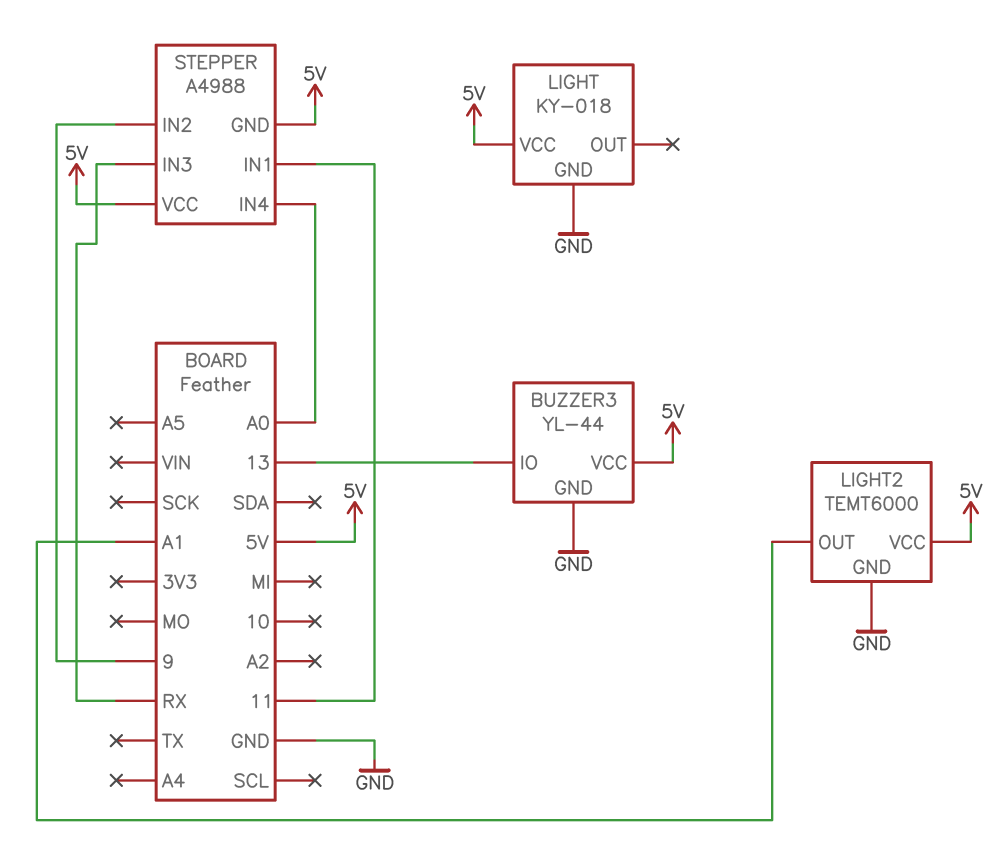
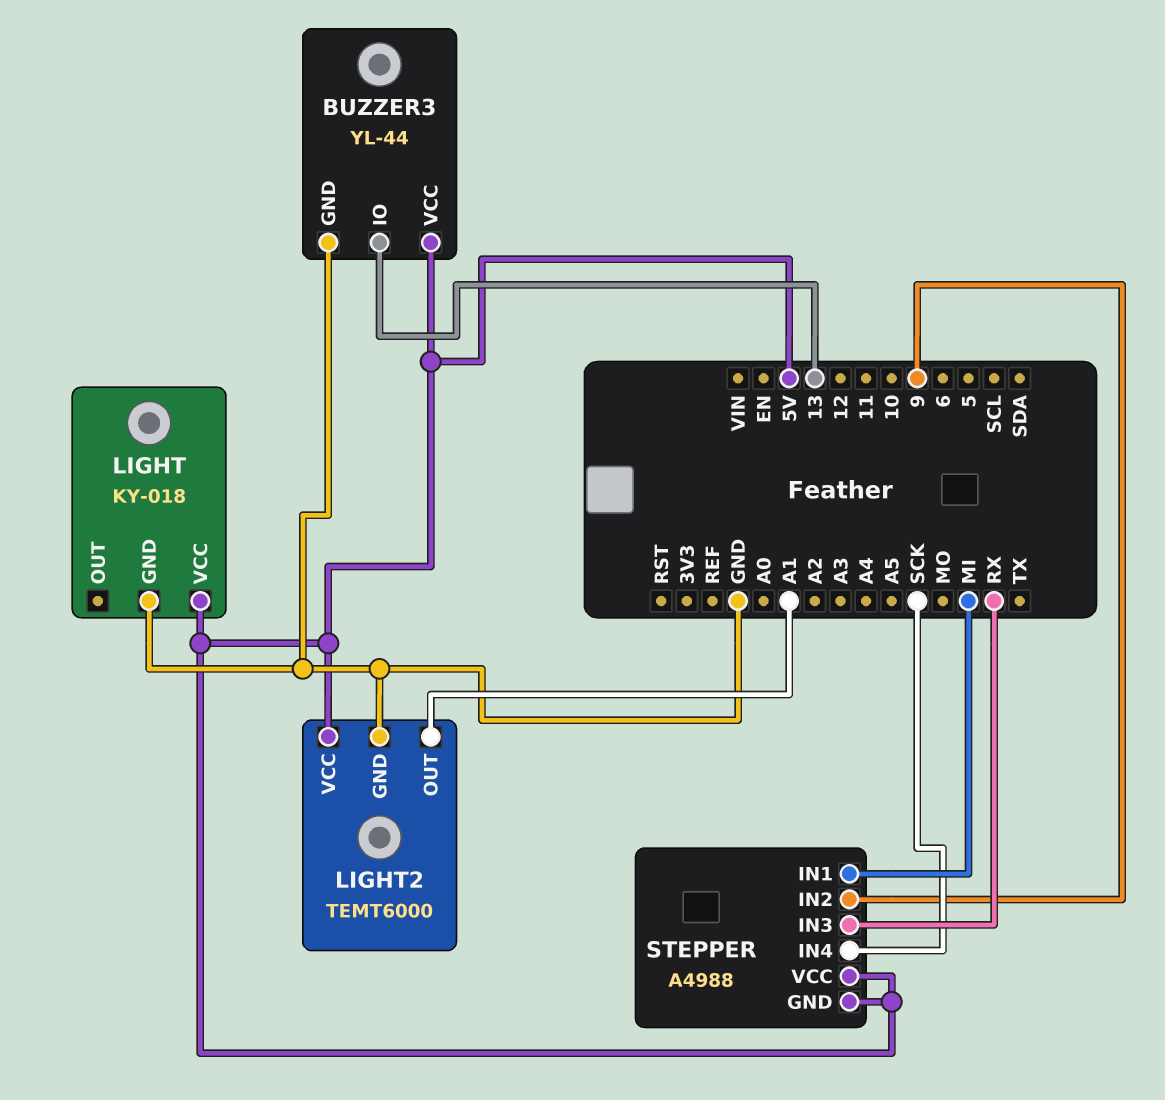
STEPPER pin IN1: 11 -> MI
STEPPER pin IN4: A0 -> SCK

